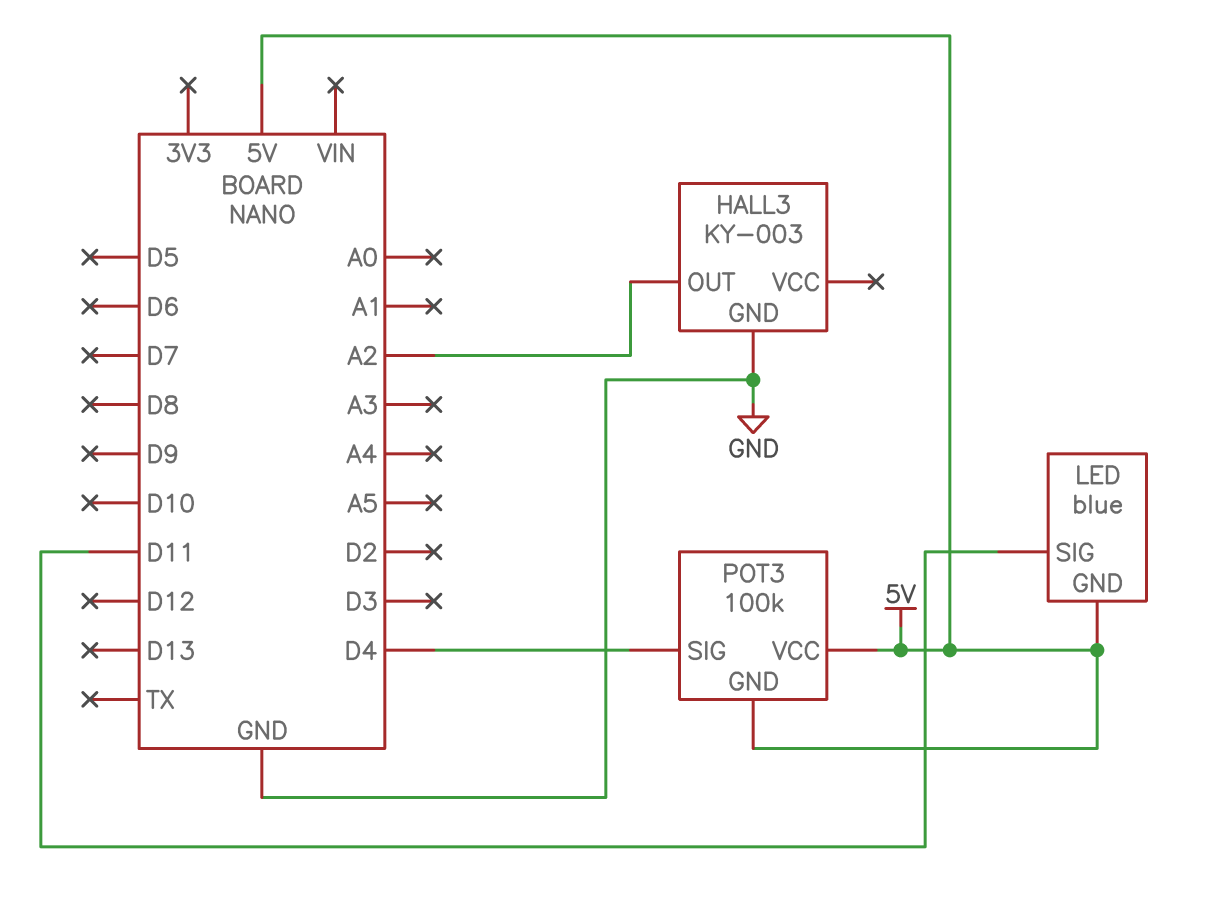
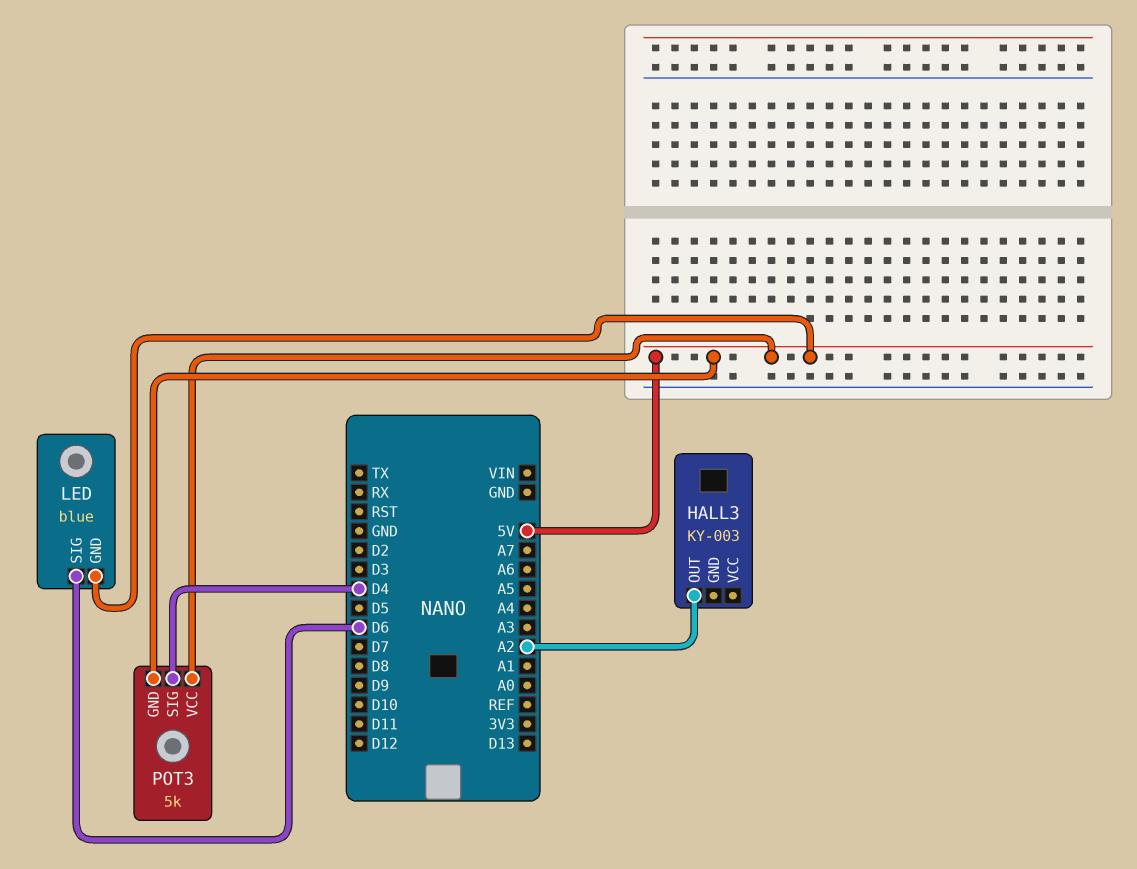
HALL3 pin GND: GND -> none
LED pin SIG: D11 -> D6
POT3: 100k -> 5k

